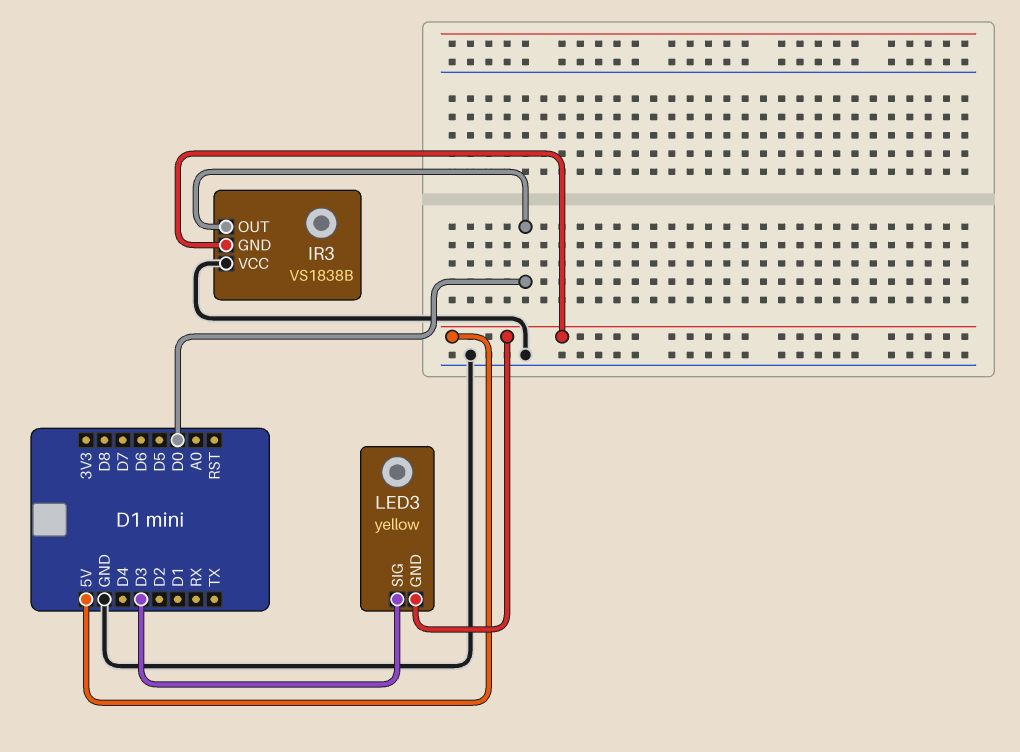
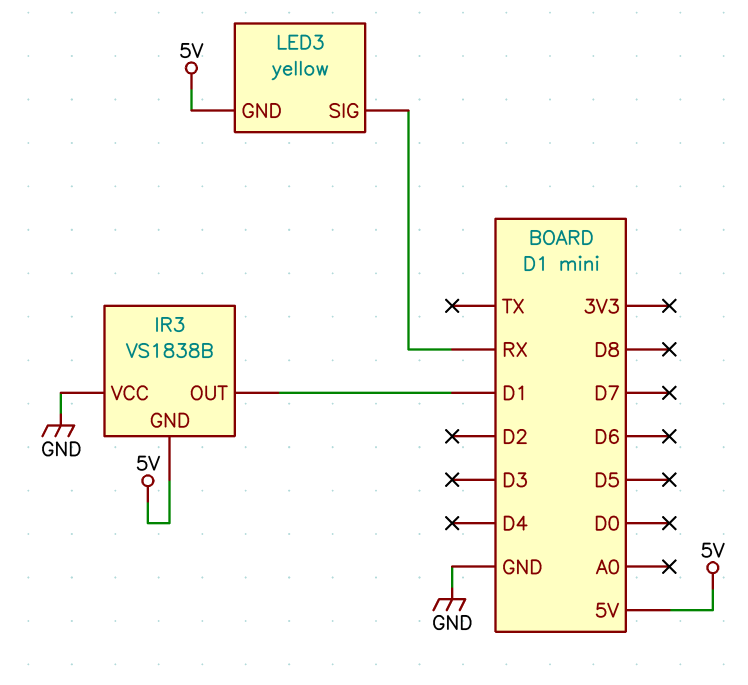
IR3 pin OUT: D0 -> D1
LED3 pin SIG: D3 -> RX

